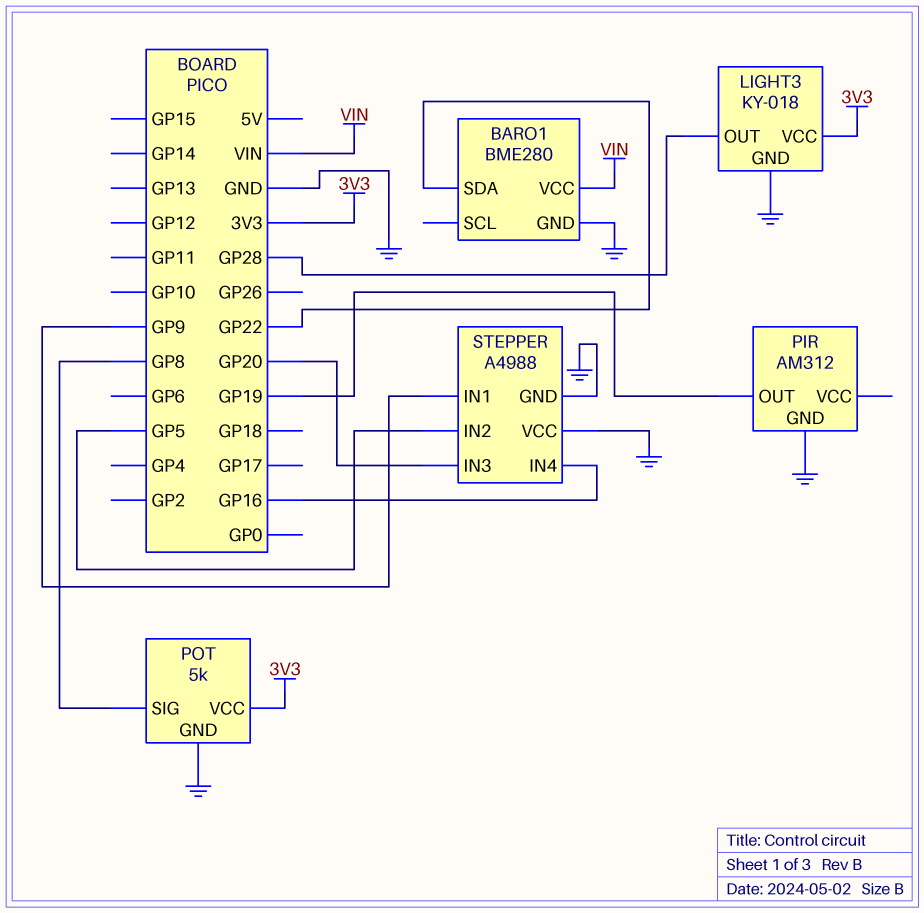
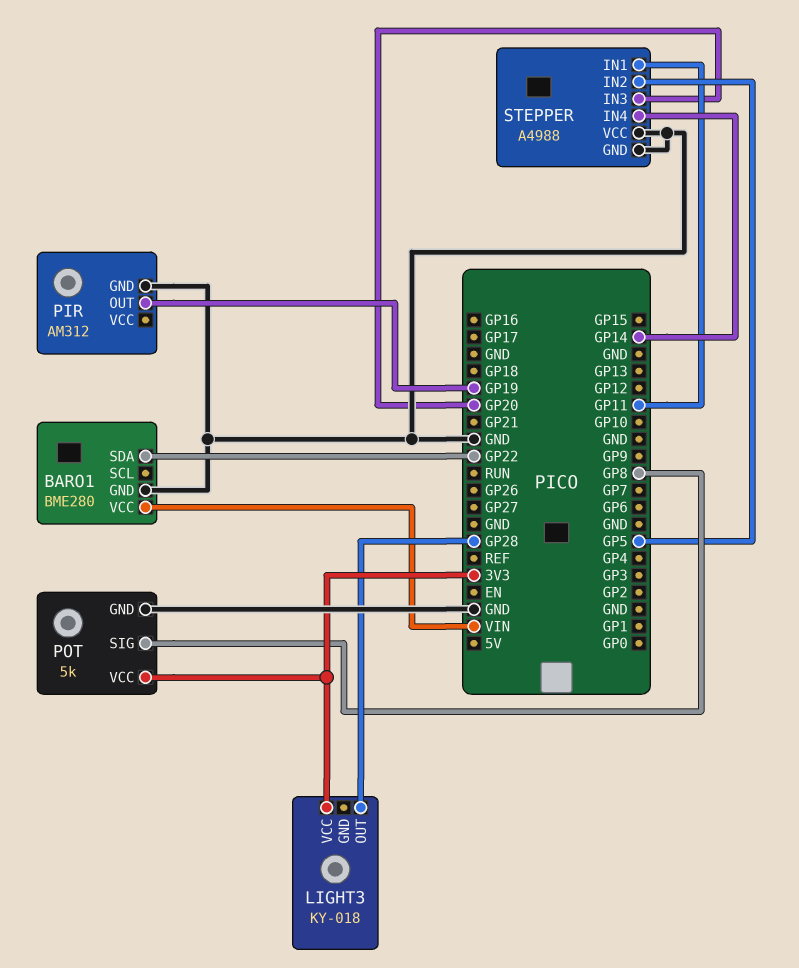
LIGHT3 pin GND: GND -> none
STEPPER pin IN1: GP9 -> GP11
STEPPER pin IN4: GP16 -> GP14

